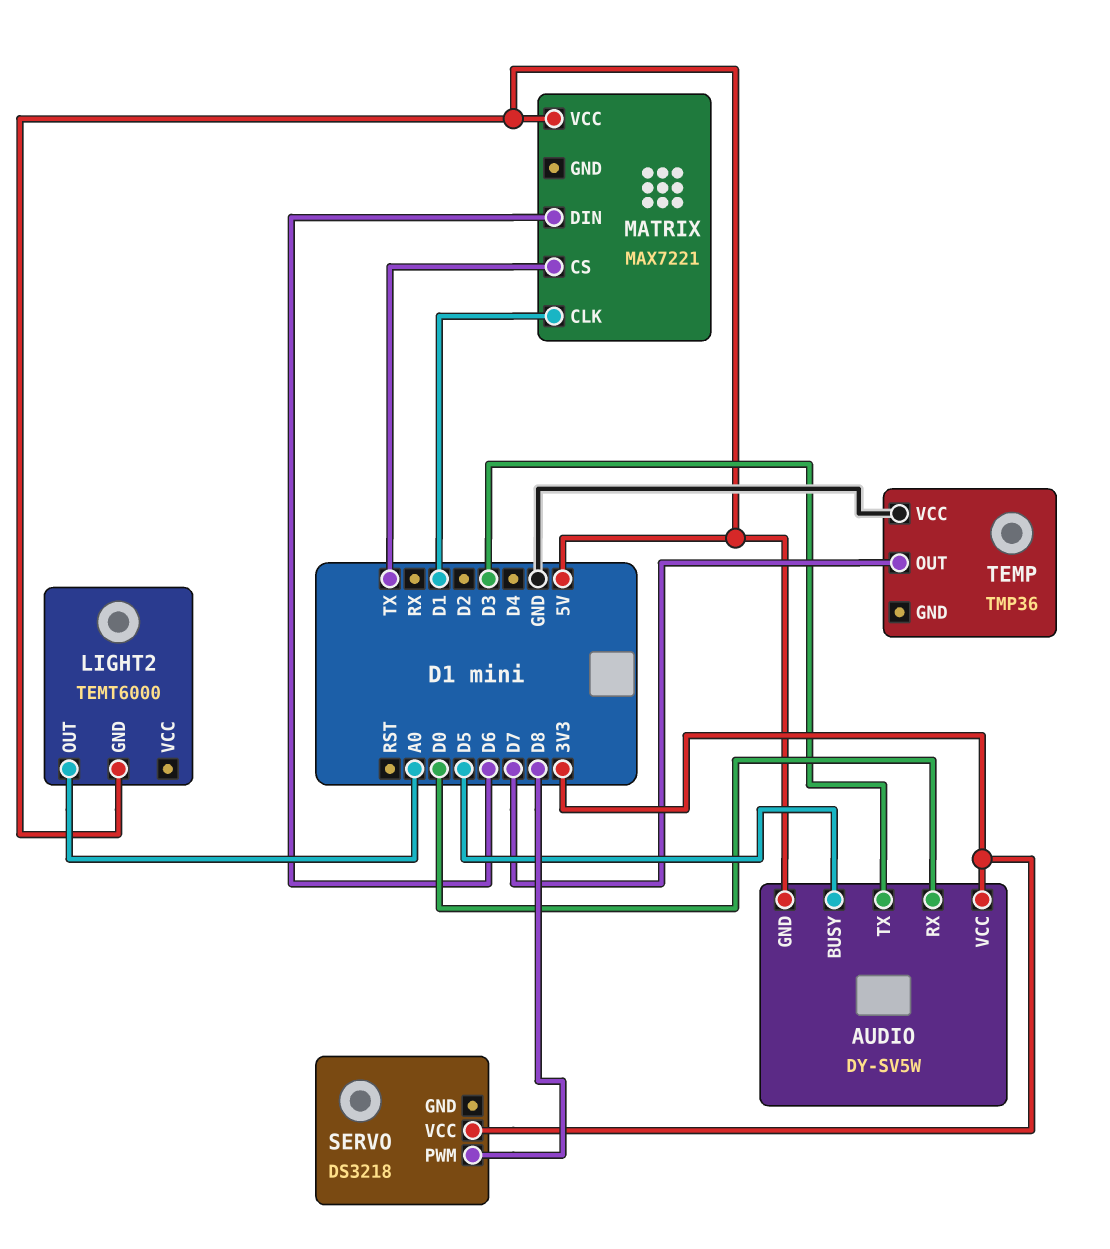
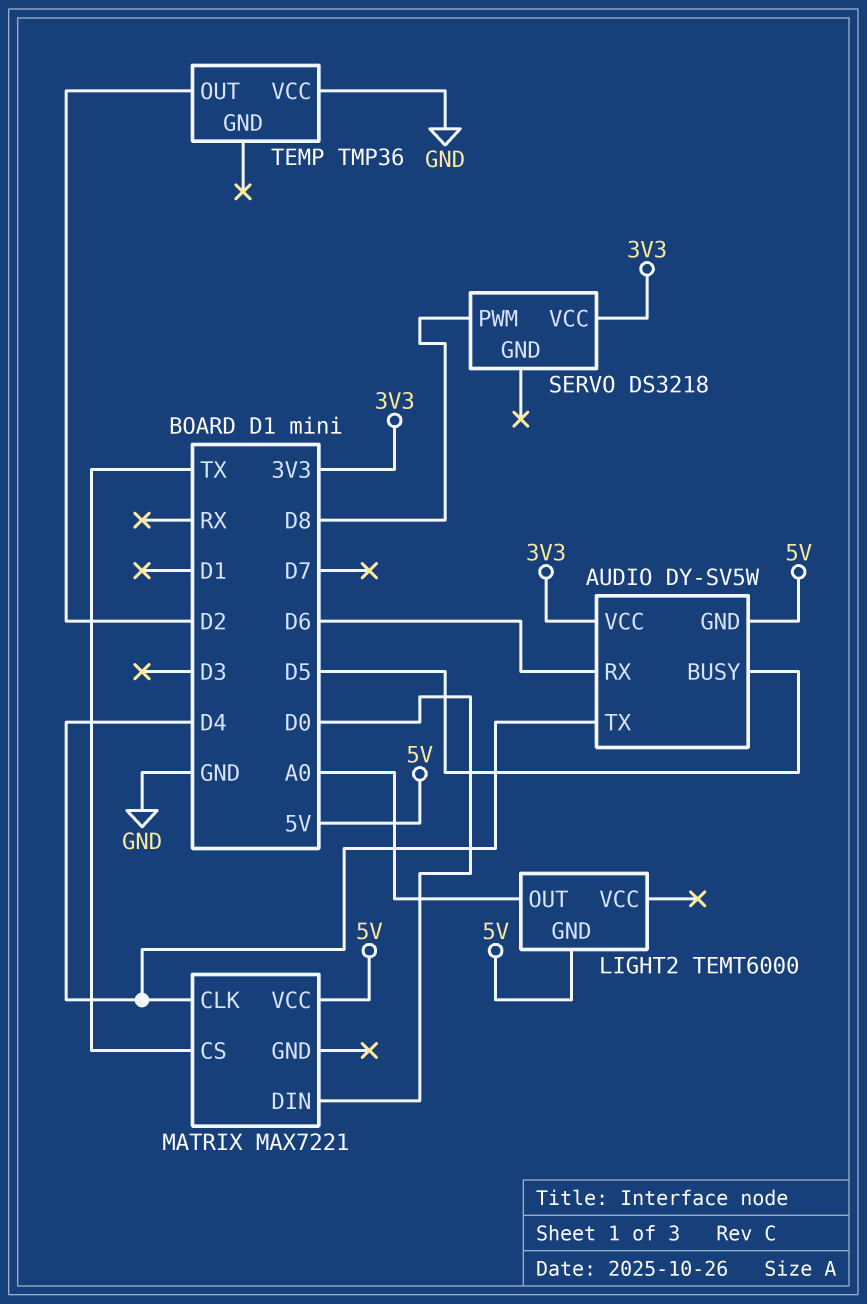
AUDIO pin RX: D0 -> D6
AUDIO pin TX: D3 -> D4
MATRIX pin CLK: D1 -> D4
MATRIX pin DIN: D6 -> D0
TEMP pin OUT: D7 -> D2

